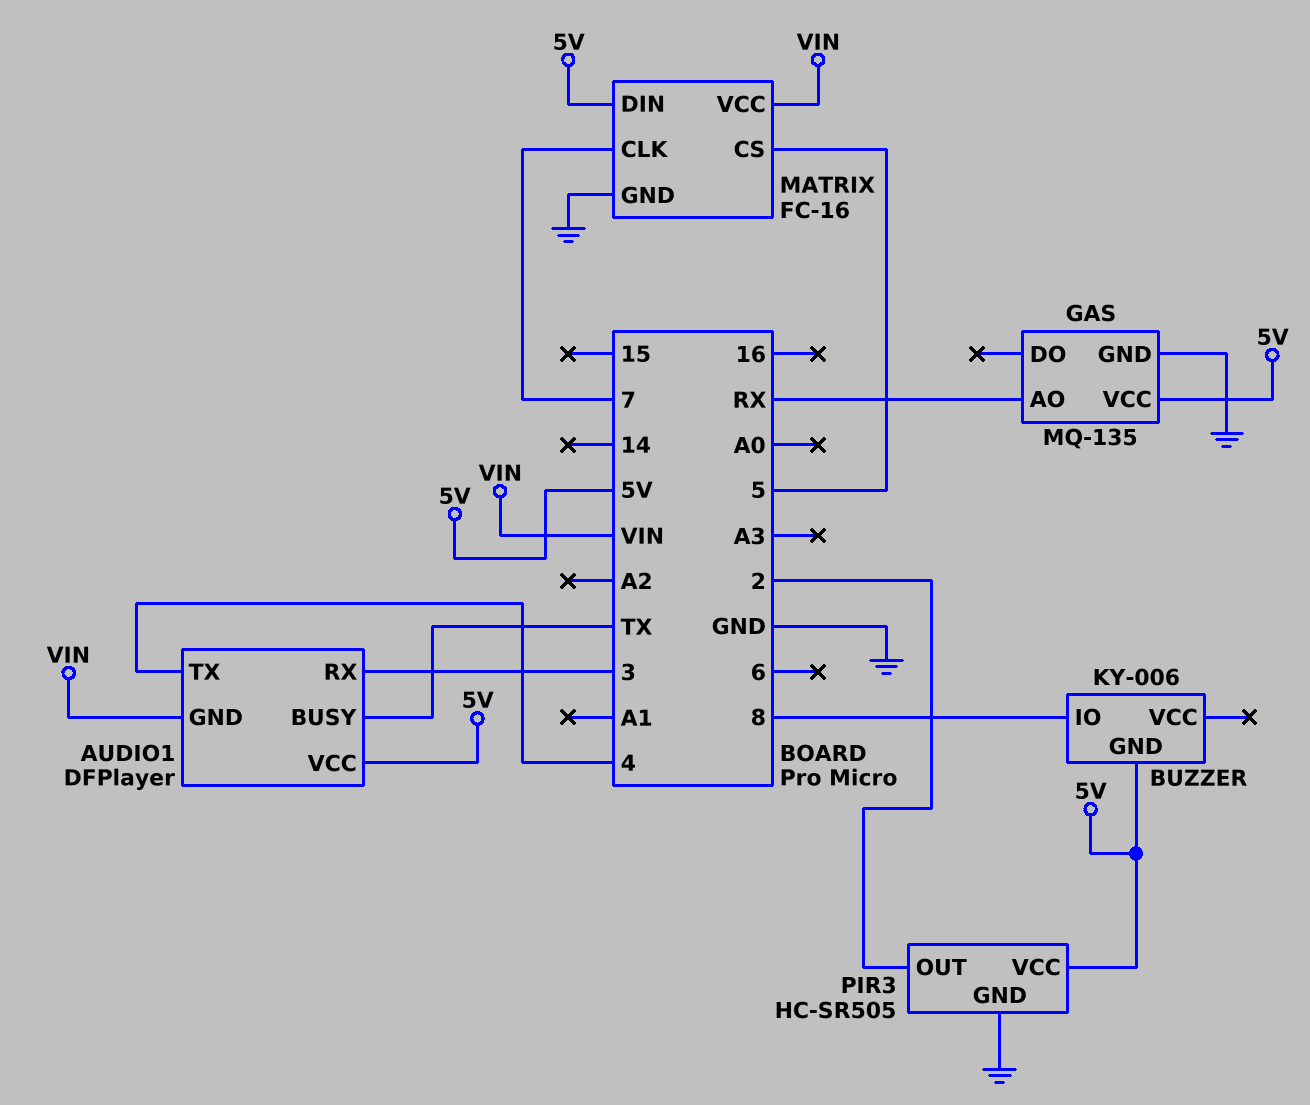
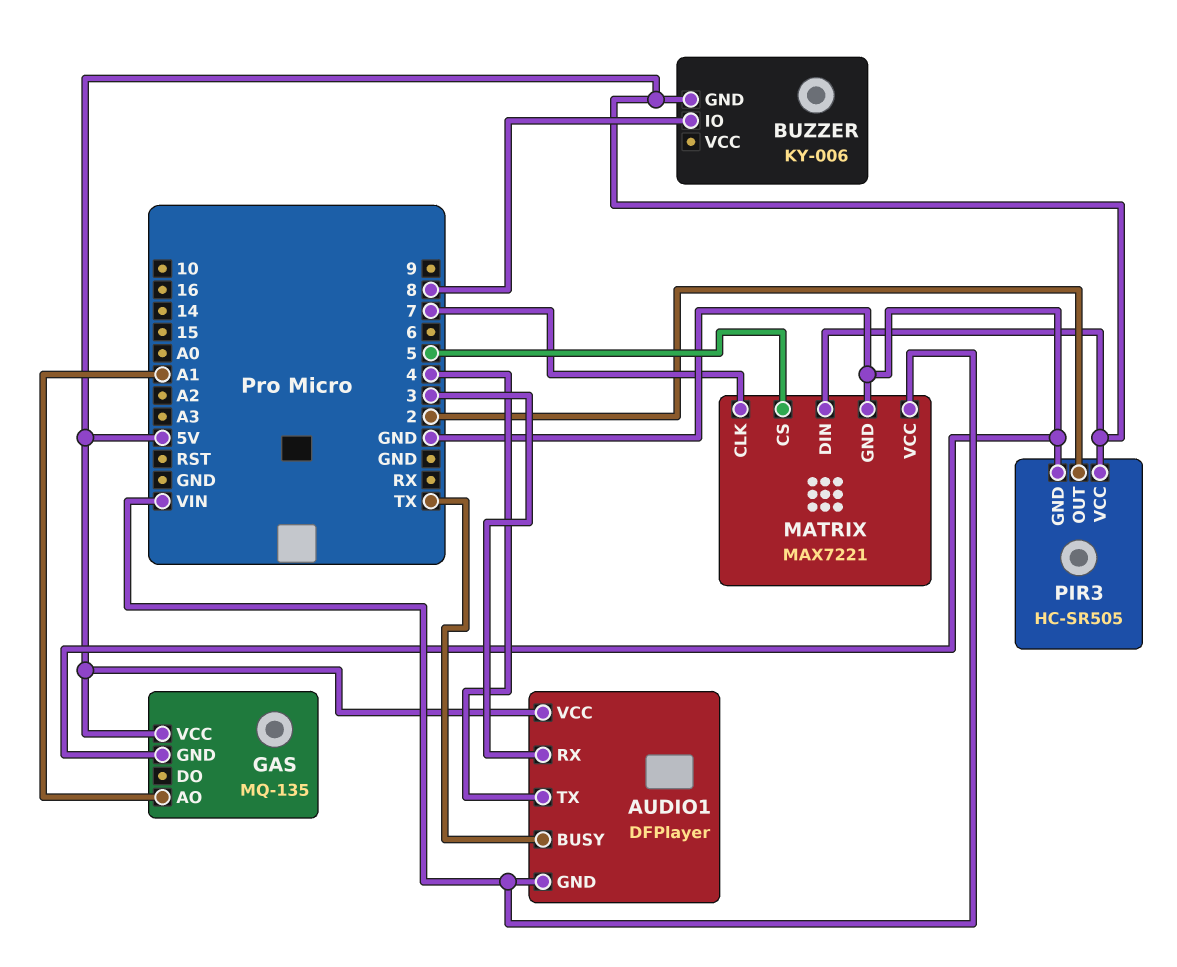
GAS pin AO: RX -> A1
MATRIX: FC-16 -> MAX7221

